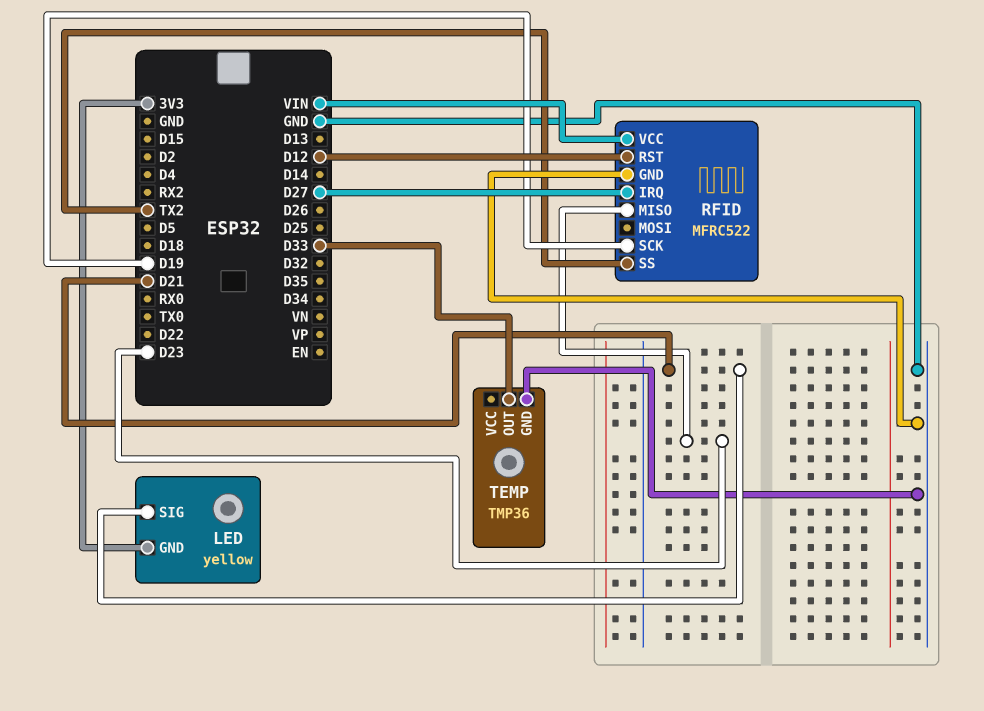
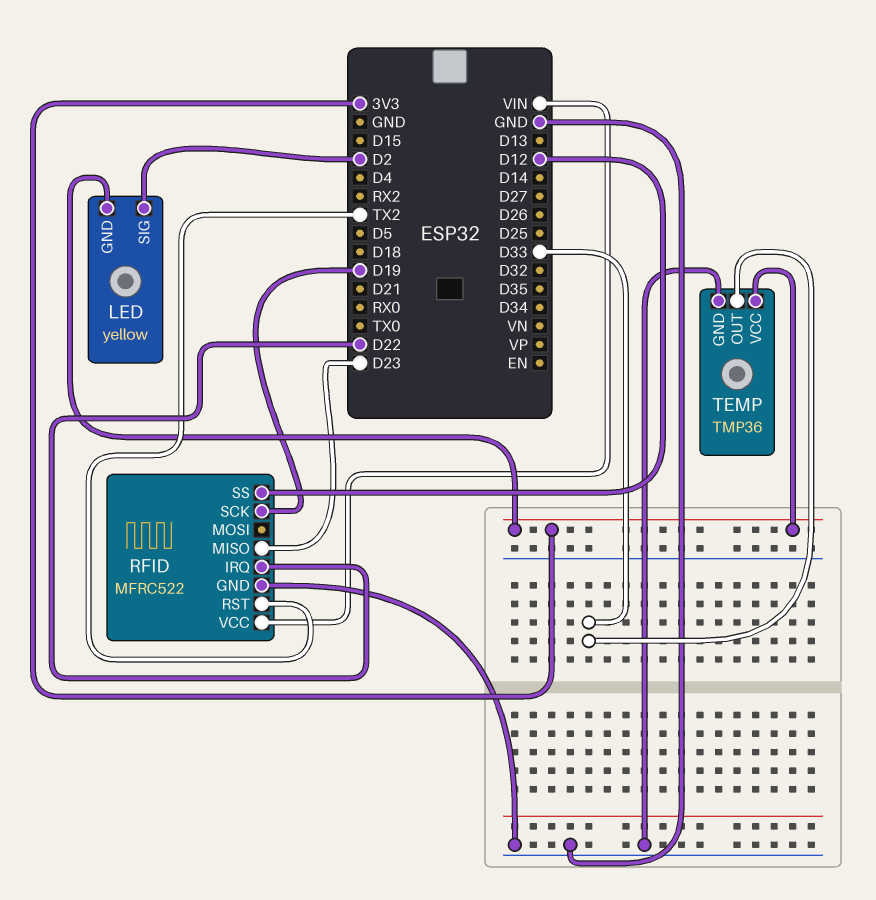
LED pin SIG: D21 -> D2
RFID pin IRQ: D27 -> D22
RFID pin RST: D12 -> TX2
RFID pin SS: TX2 -> D12
TEMP pin VCC: none -> 3V3

